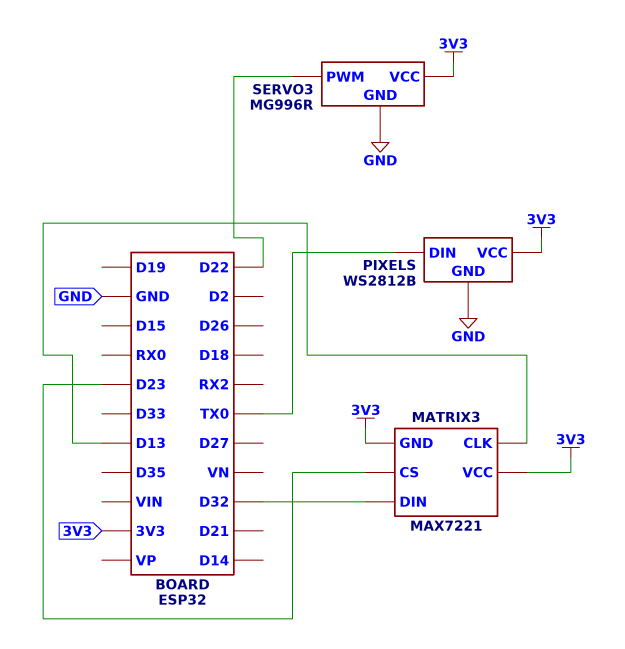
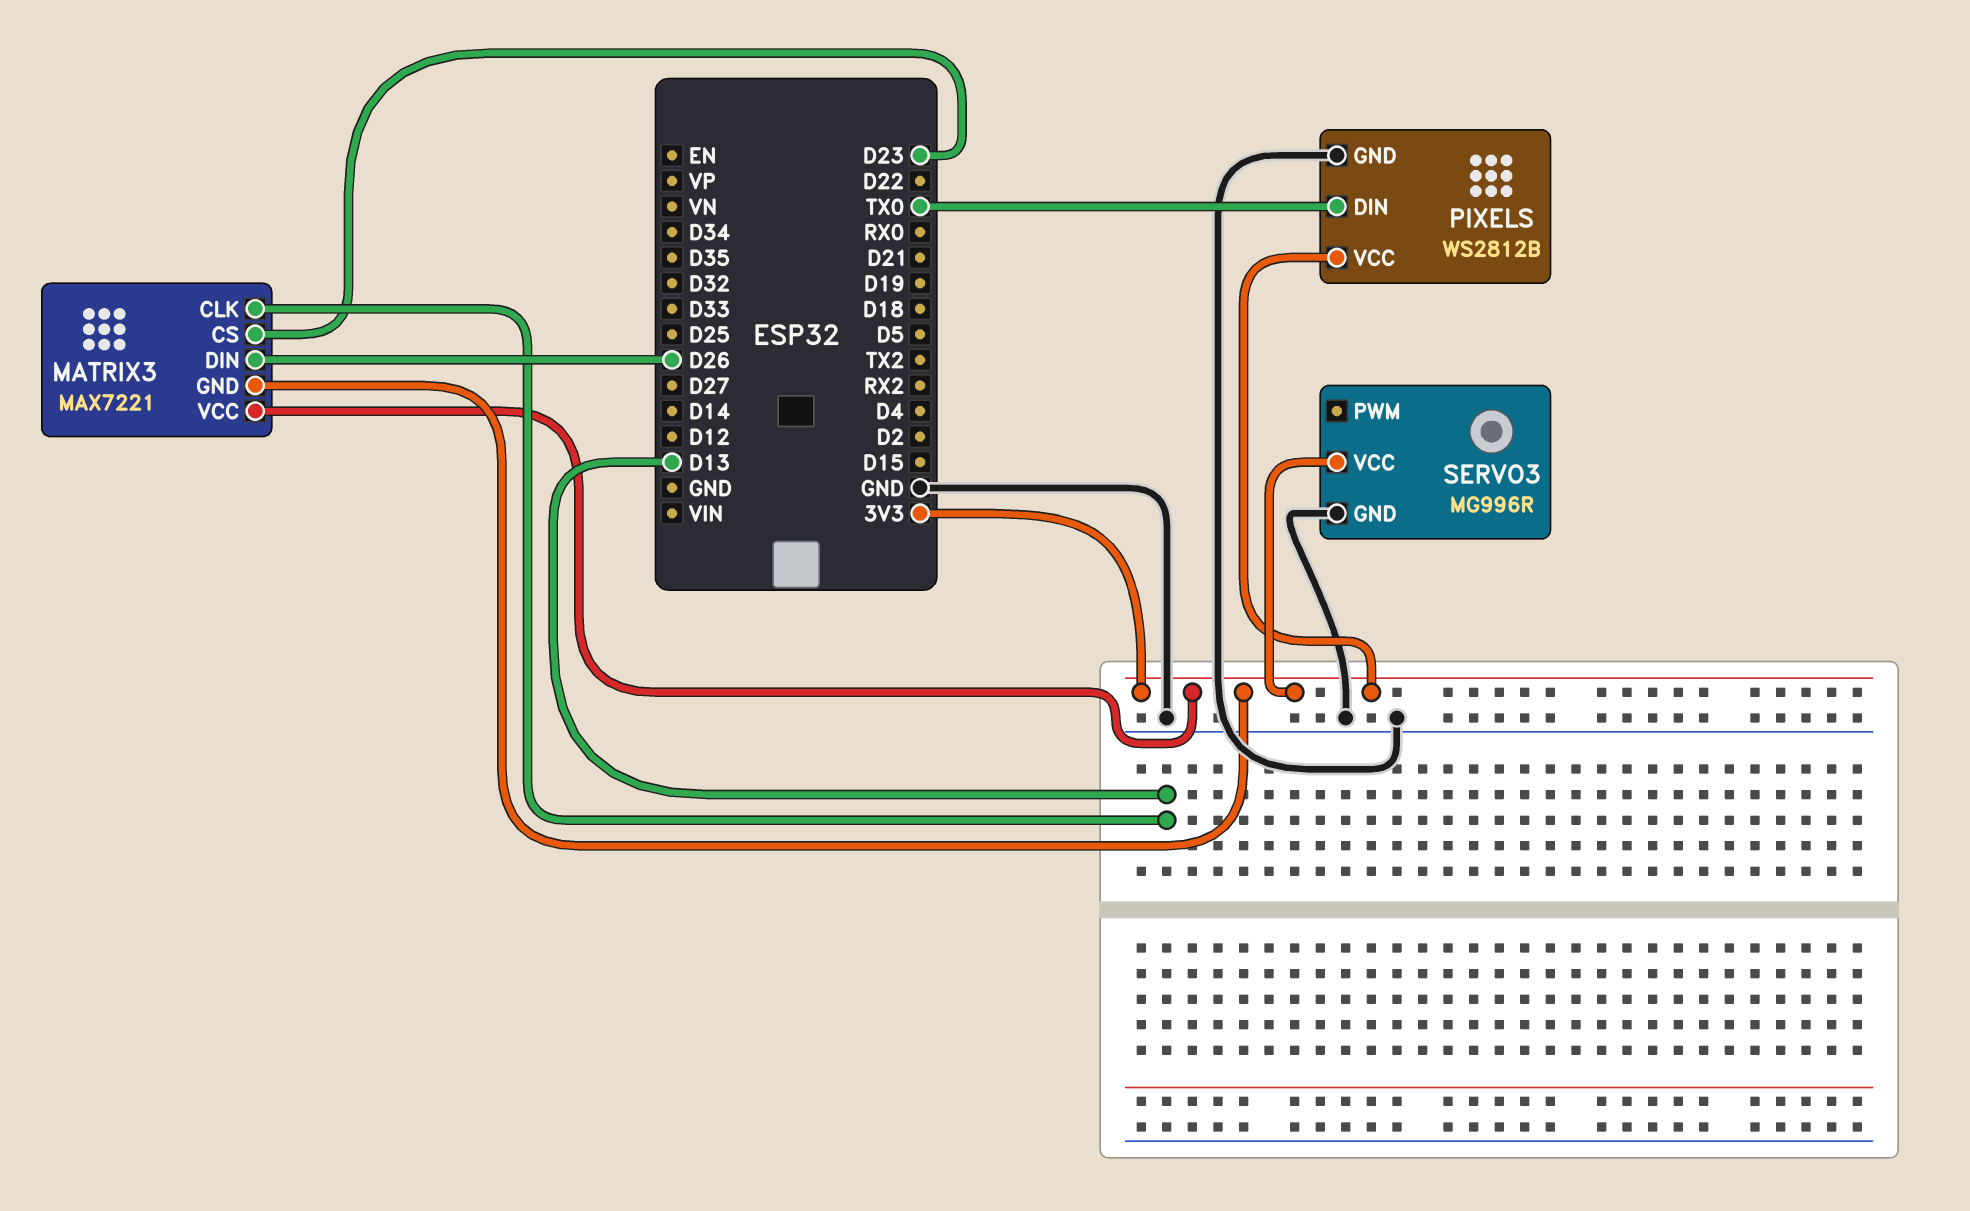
MATRIX3 pin DIN: D32 -> D26
SERVO3 pin PWM: D22 -> none

